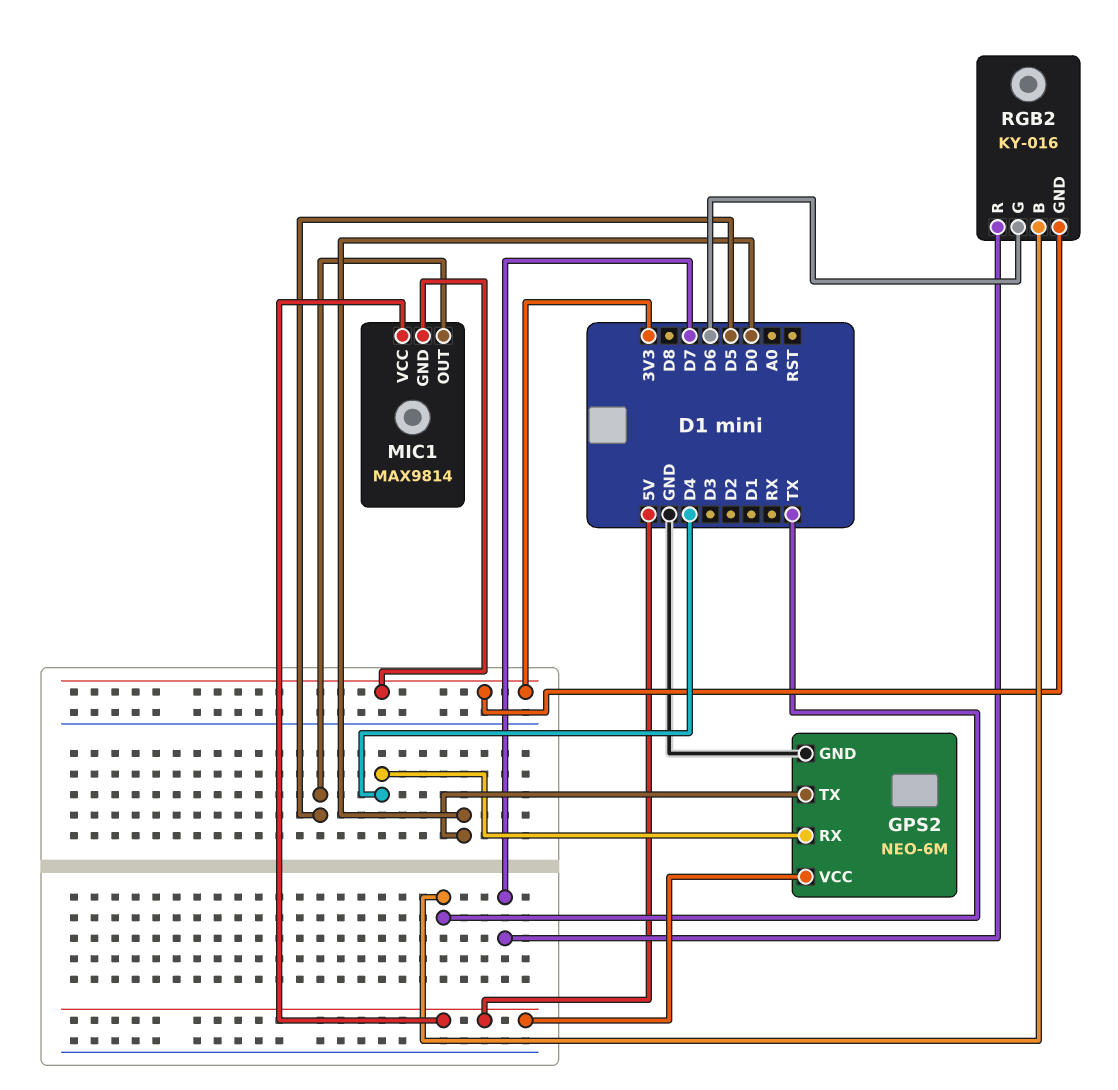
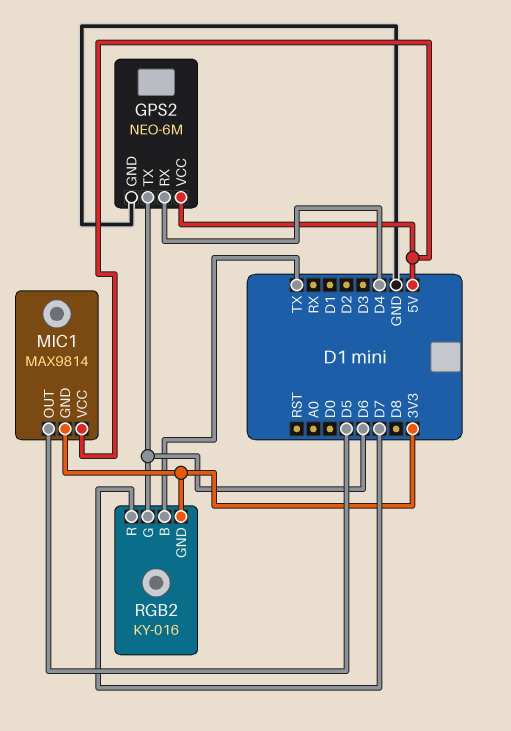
GPS2 pin TX: D0 -> D6

